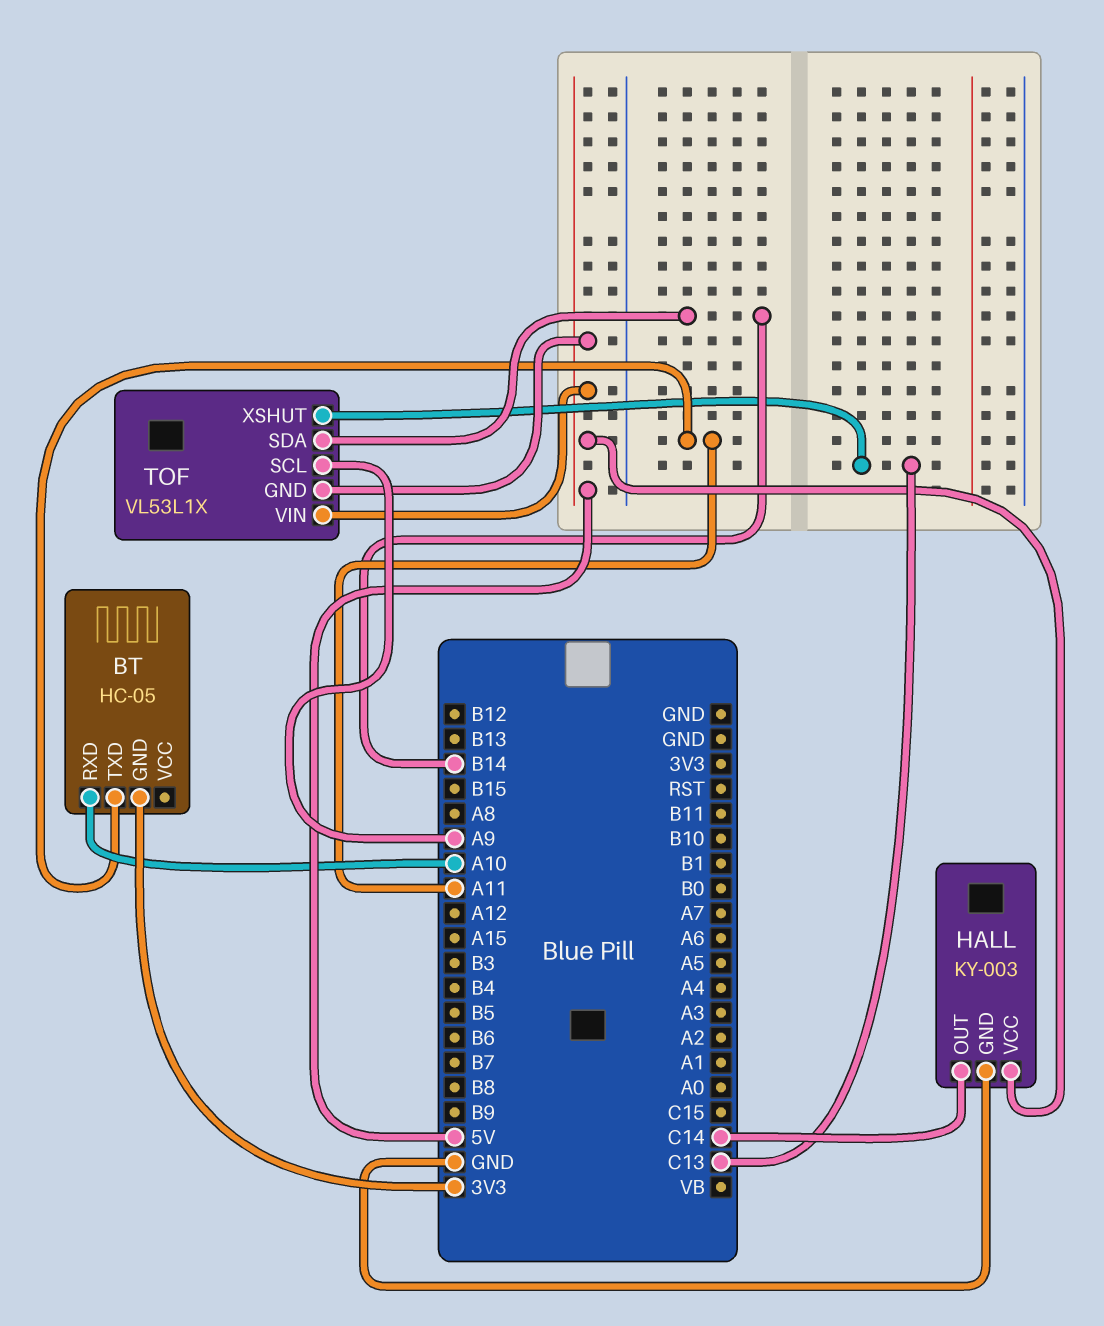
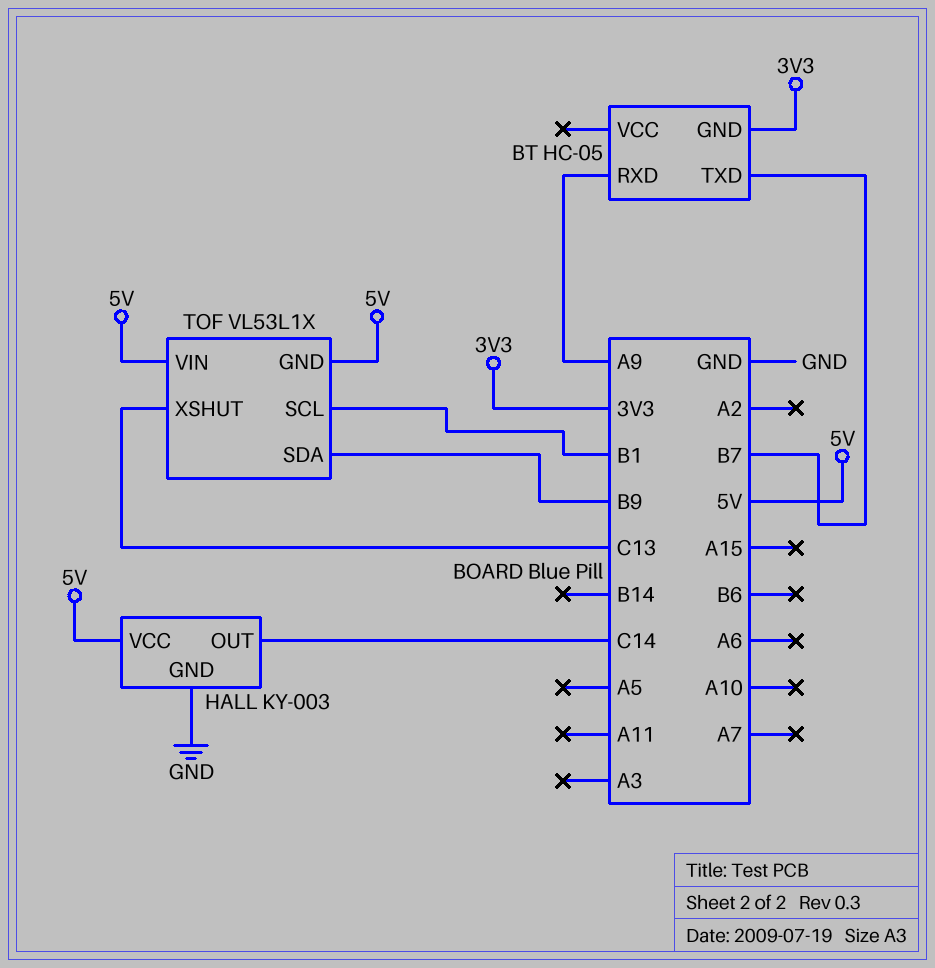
BT pin RXD: A10 -> A9
BT pin TXD: A11 -> B7
TOF pin SCL: A9 -> B1
TOF pin SDA: B14 -> B9

